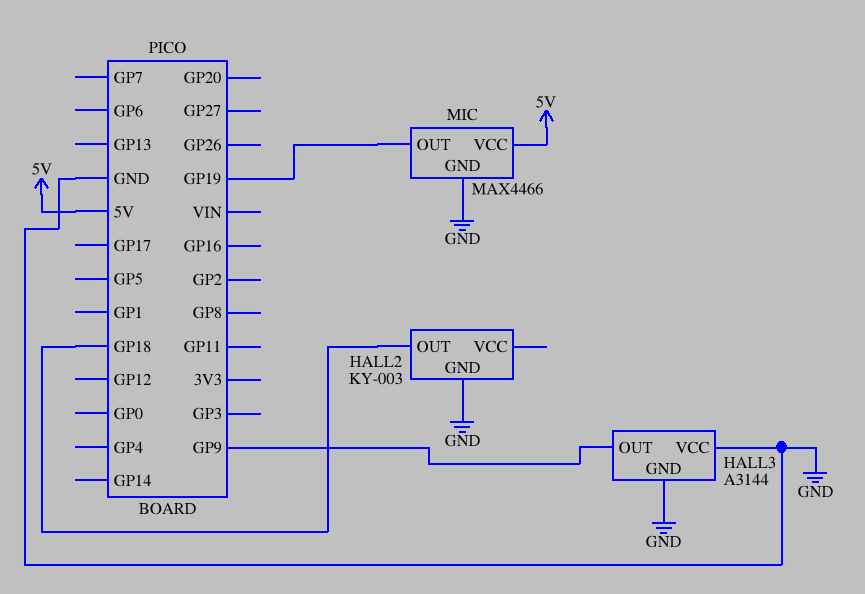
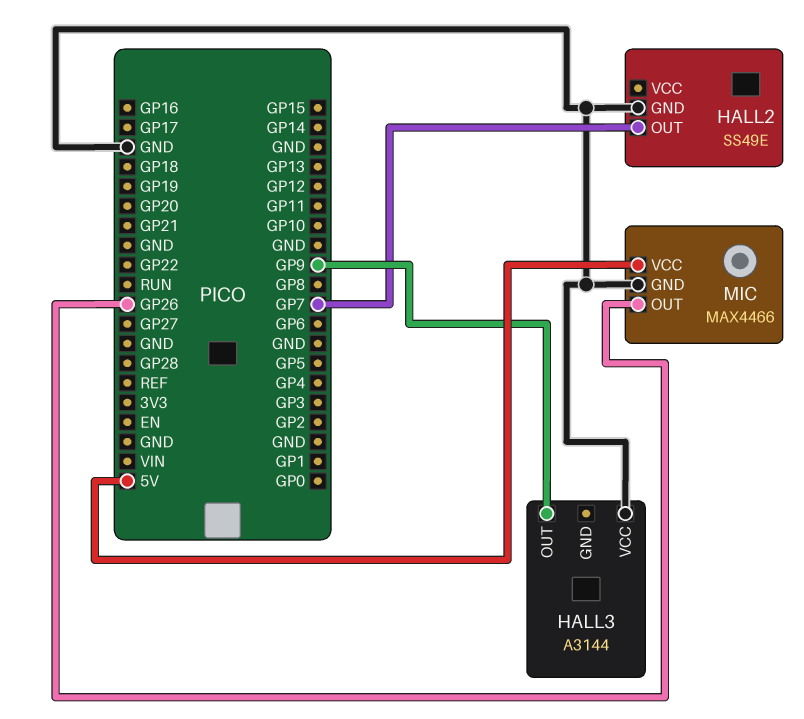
HALL2: KY-003 -> SS49E
HALL2 pin OUT: GP18 -> GP7
HALL3 pin GND: GND -> none
MIC pin OUT: GP19 -> GP26

